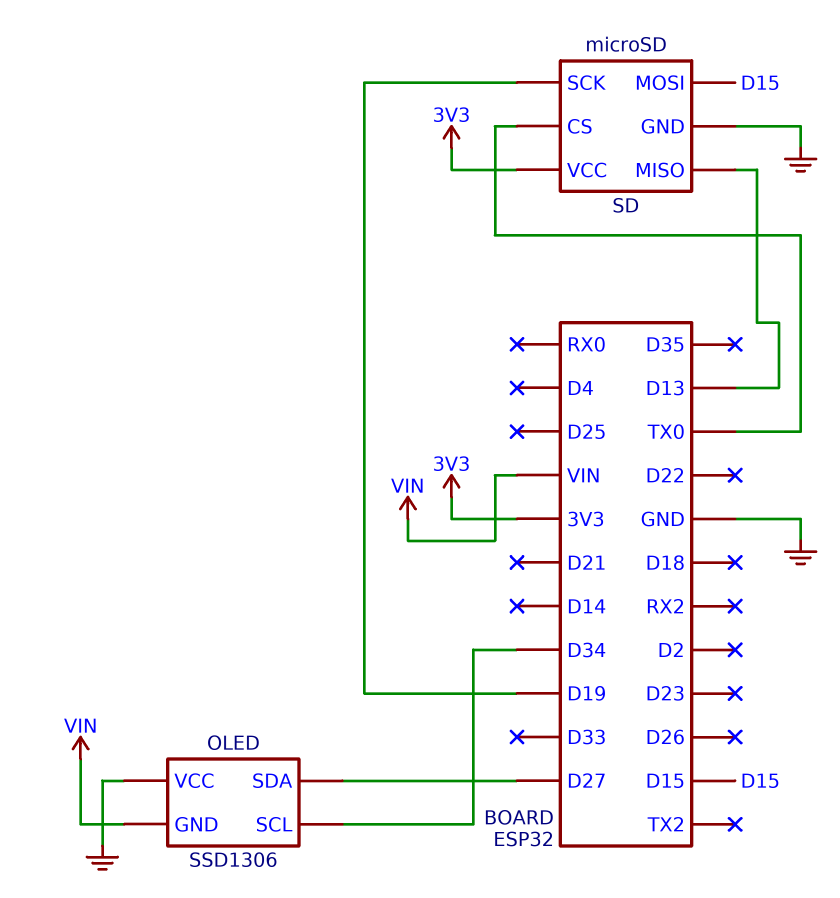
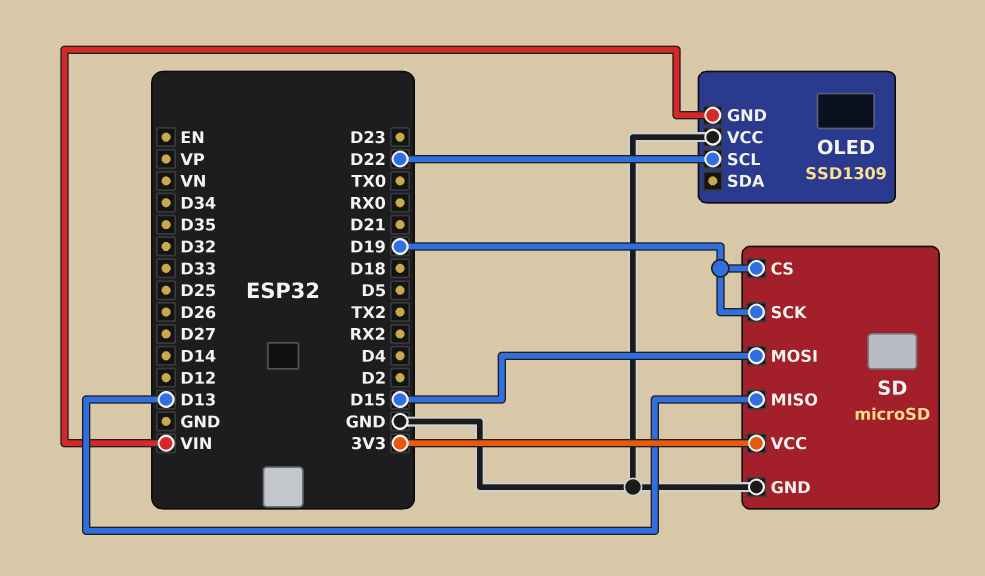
OLED: SSD1306 -> SSD1309
OLED pin SCL: D34 -> D22
OLED pin SDA: D27 -> none
SD pin CS: TX0 -> D19

